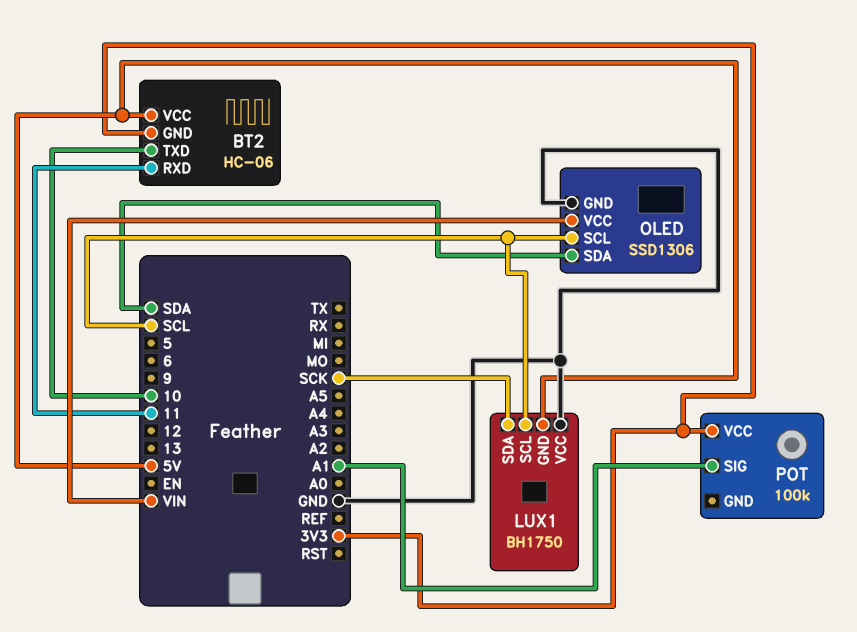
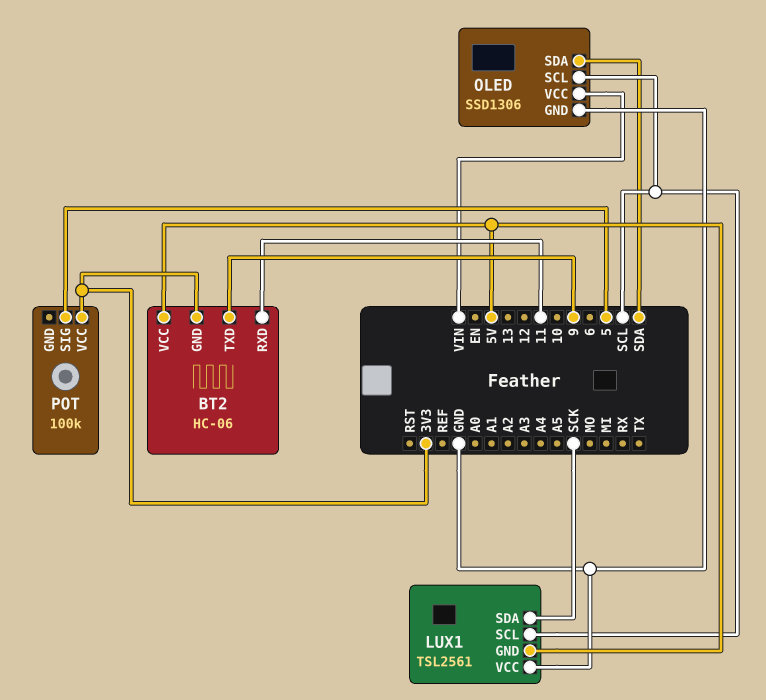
BT2 pin TXD: 10 -> 9
LUX1: BH1750 -> TSL2561
POT pin SIG: A1 -> 5

